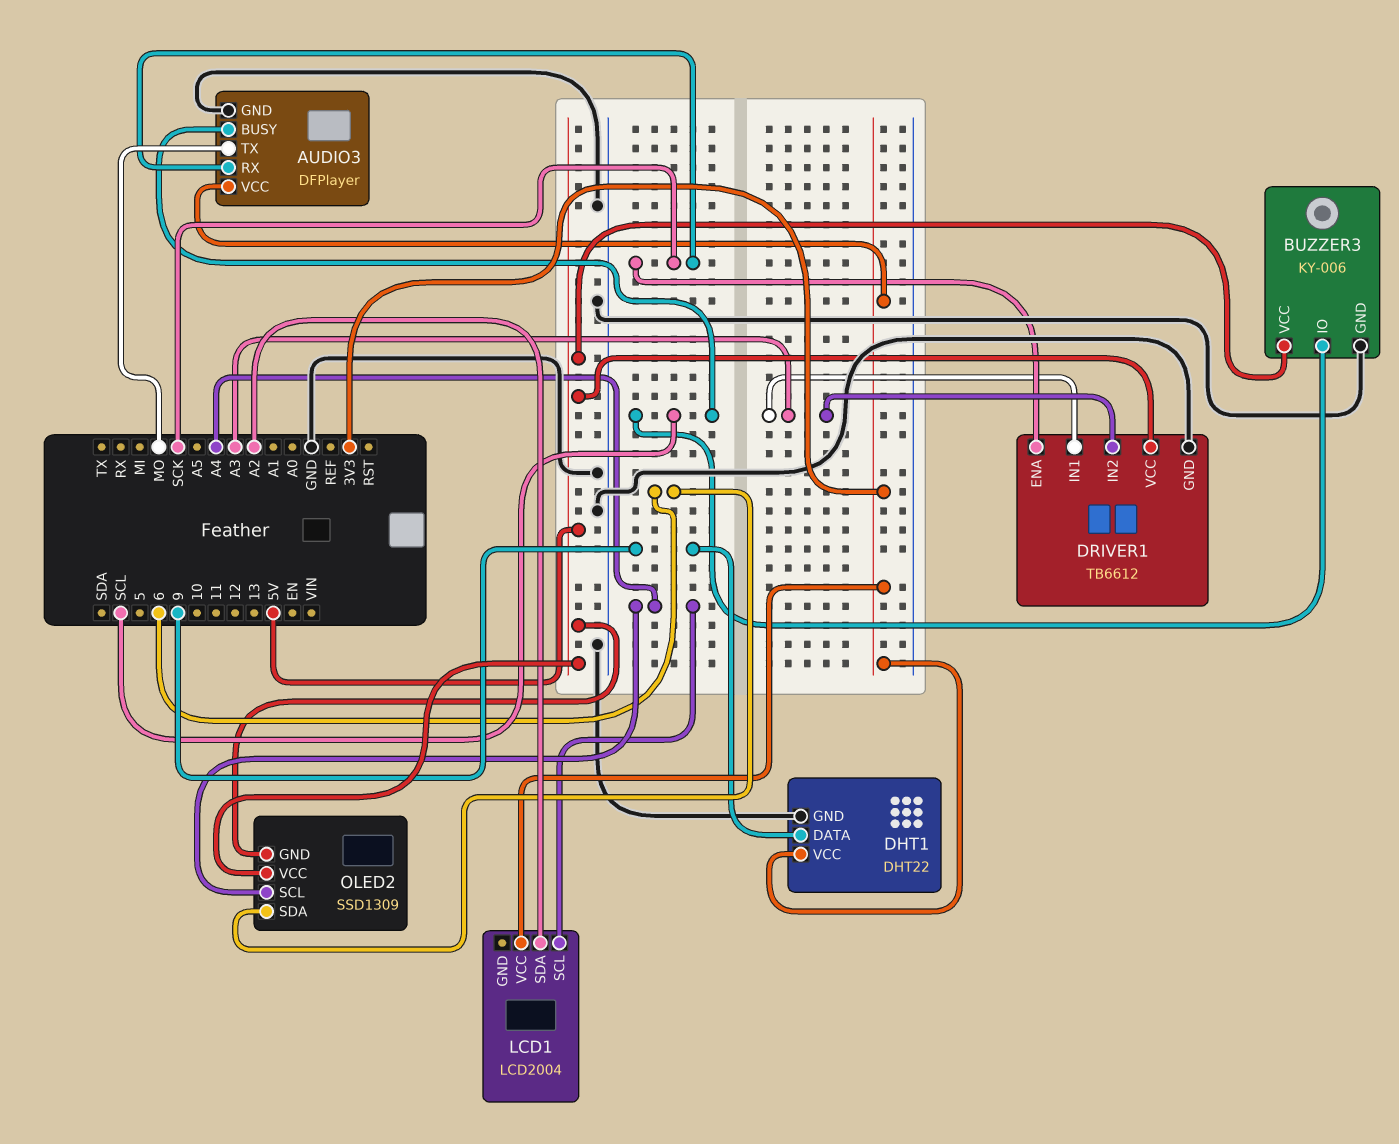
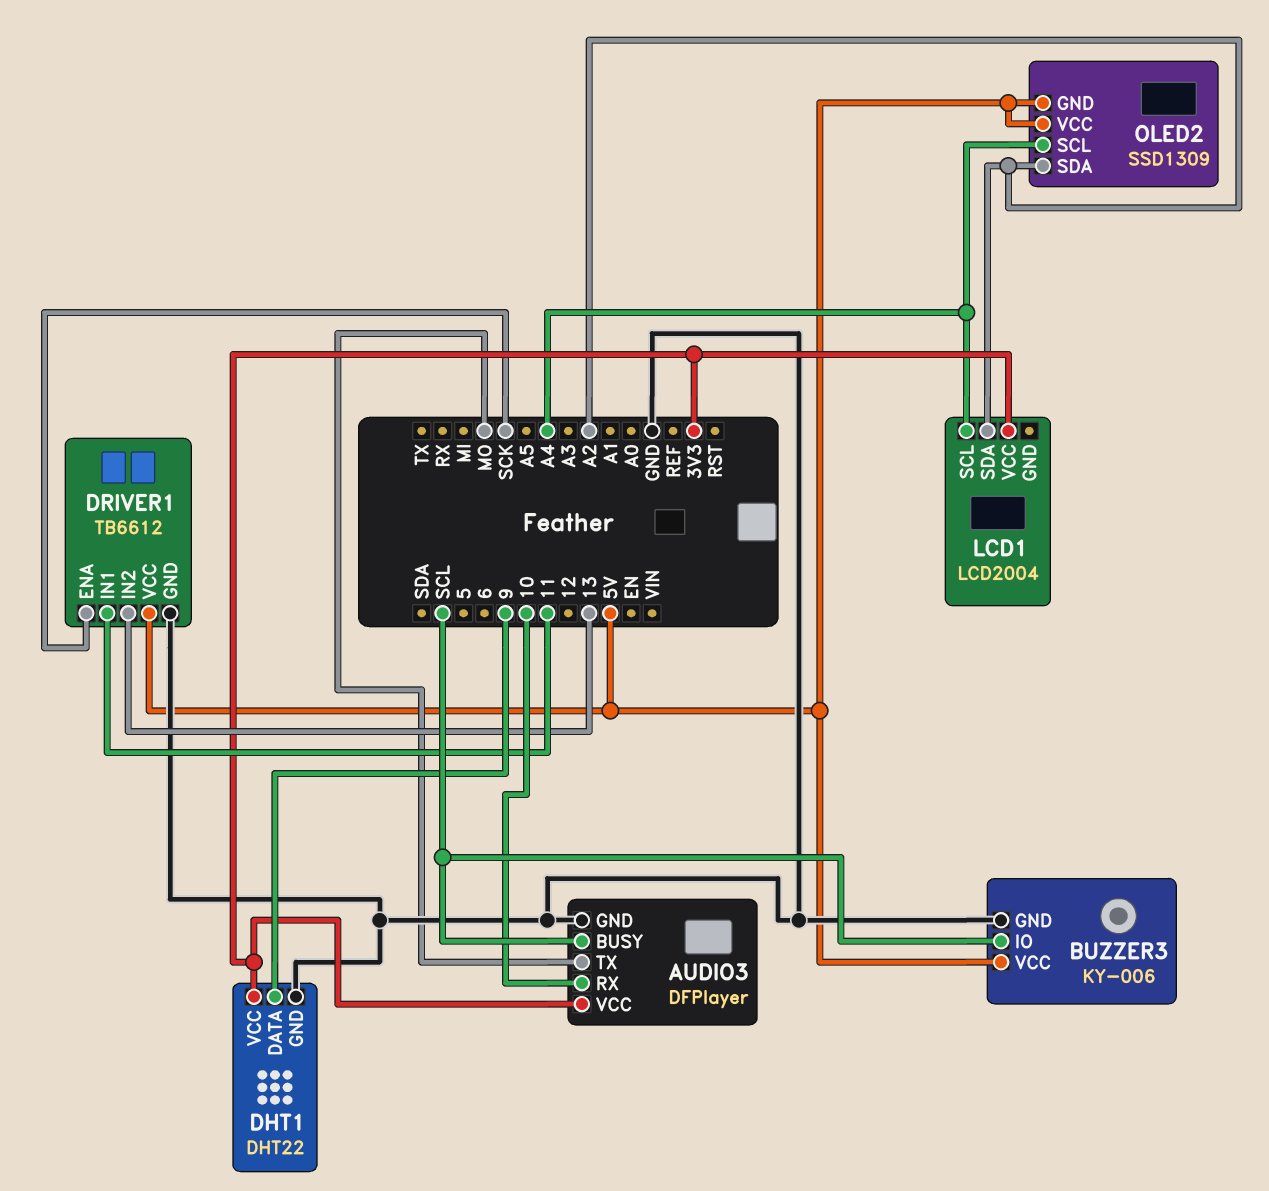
AUDIO3 pin RX: SCK -> 10
DRIVER1 pin IN1: A3 -> 11
DRIVER1 pin IN2: A3 -> 13
OLED2 pin SDA: 6 -> A2

